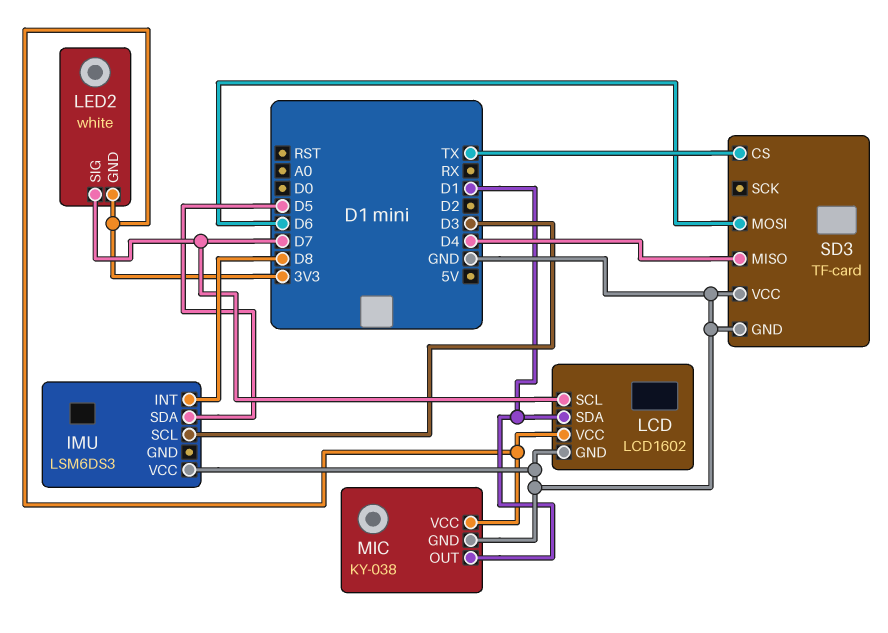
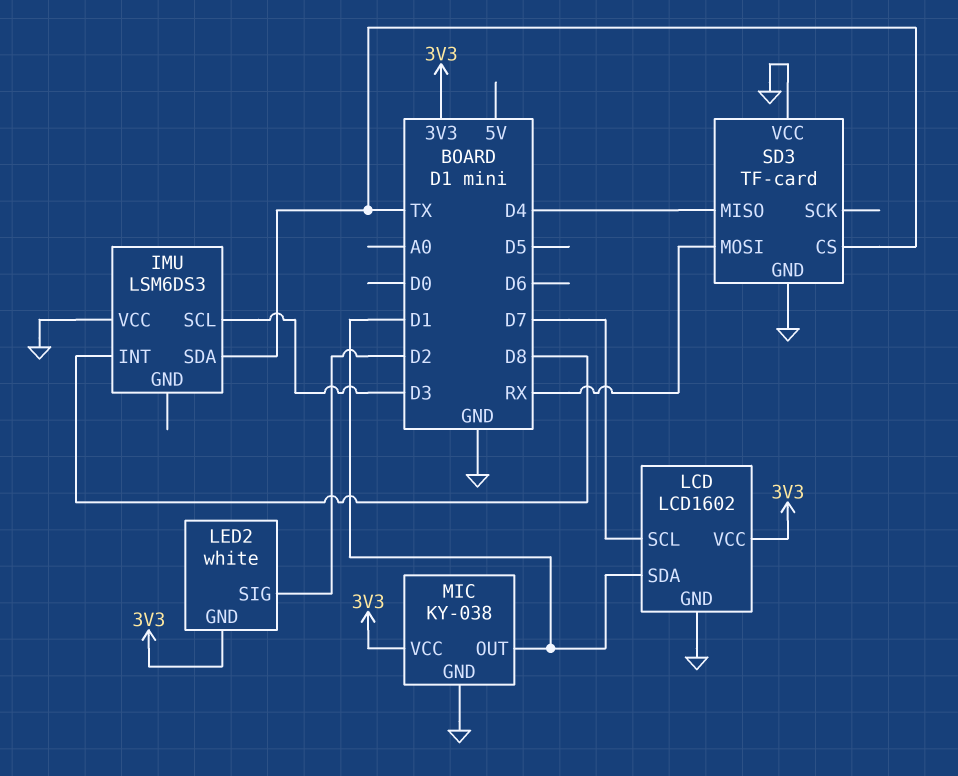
IMU pin SDA: D5 -> TX
LED2 pin SIG: D7 -> D2
SD3 pin MOSI: D6 -> RX

